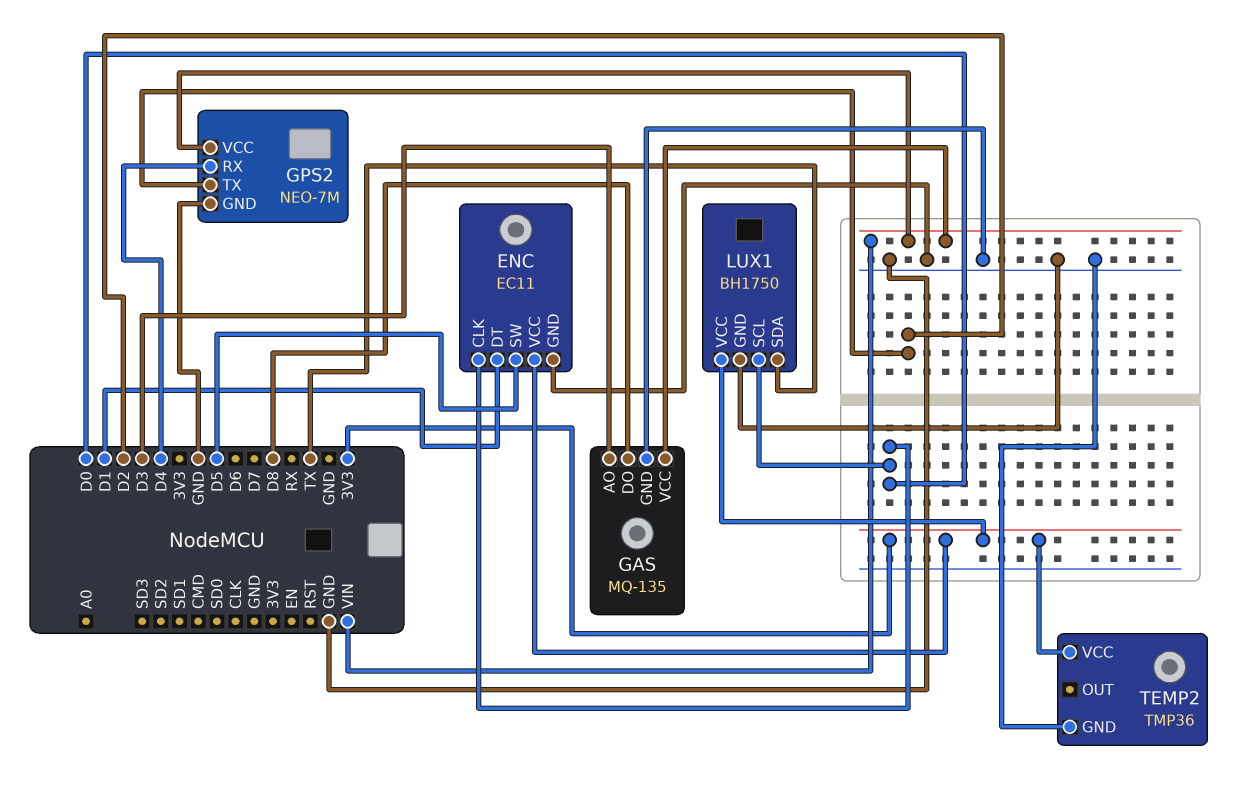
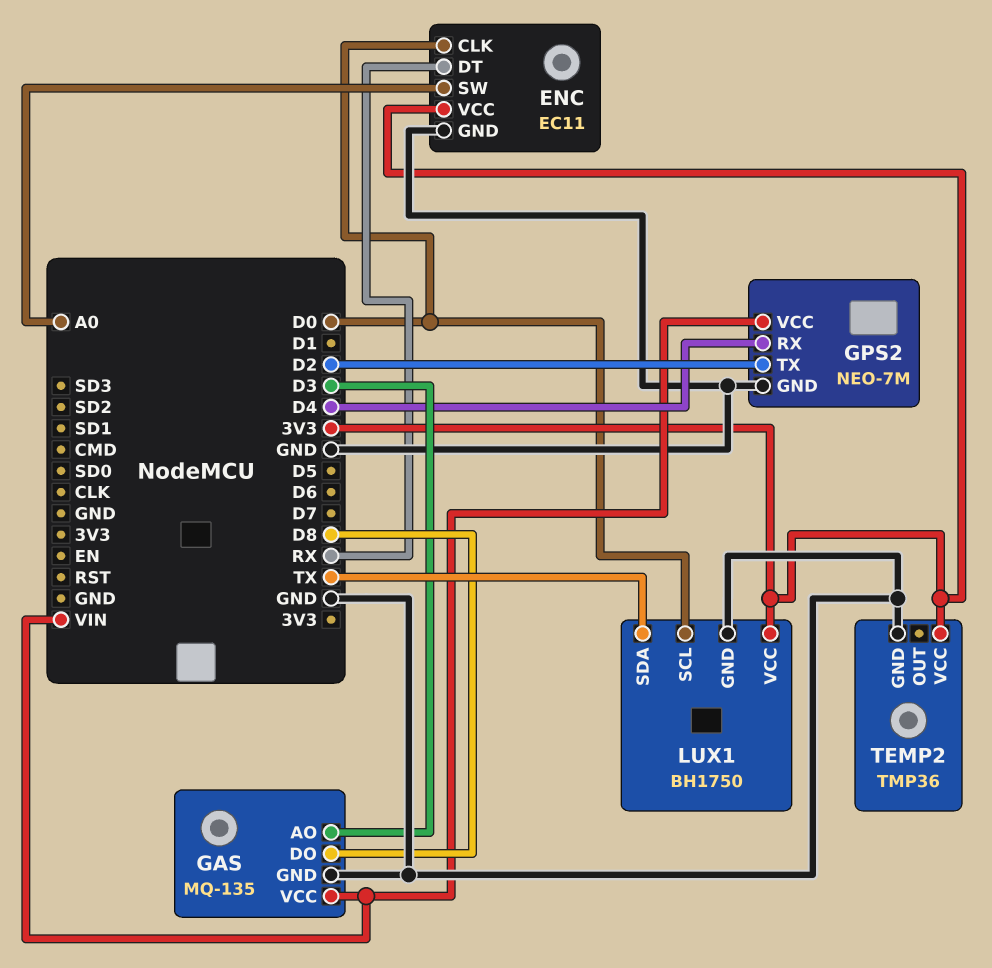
ENC pin DT: D1 -> RX
ENC pin SW: D5 -> A0

